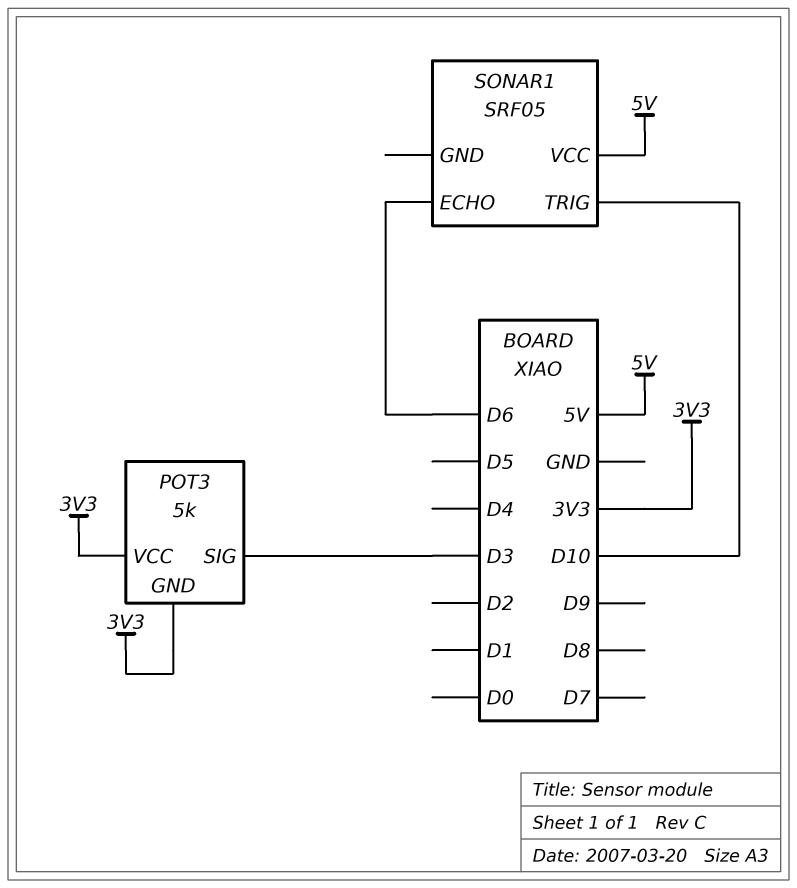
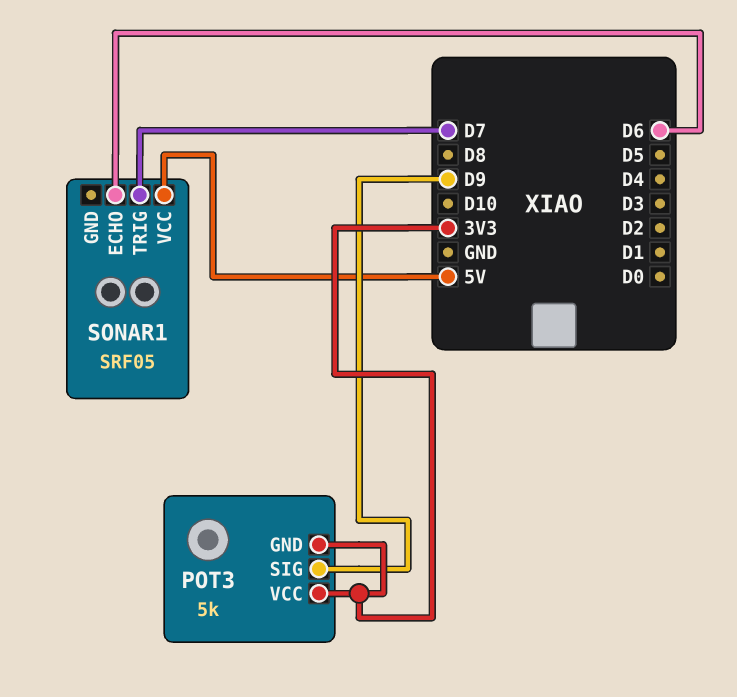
POT3 pin SIG: D3 -> D9
SONAR1 pin TRIG: D10 -> D7

